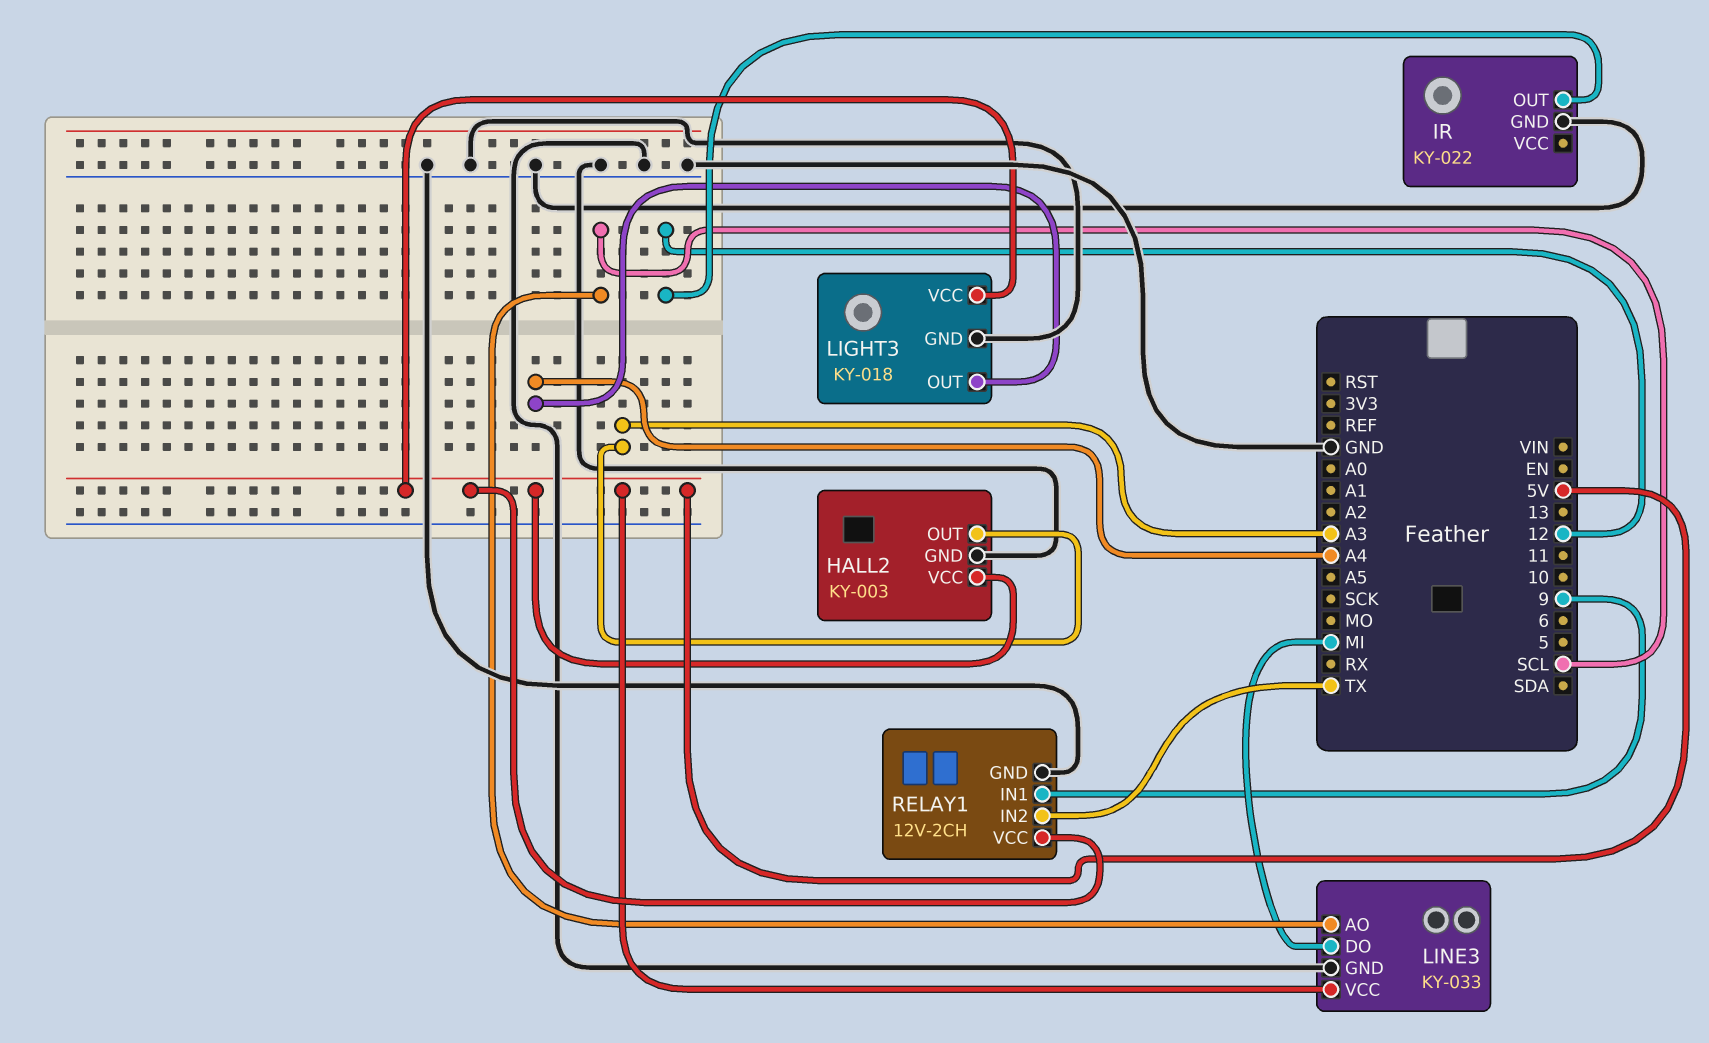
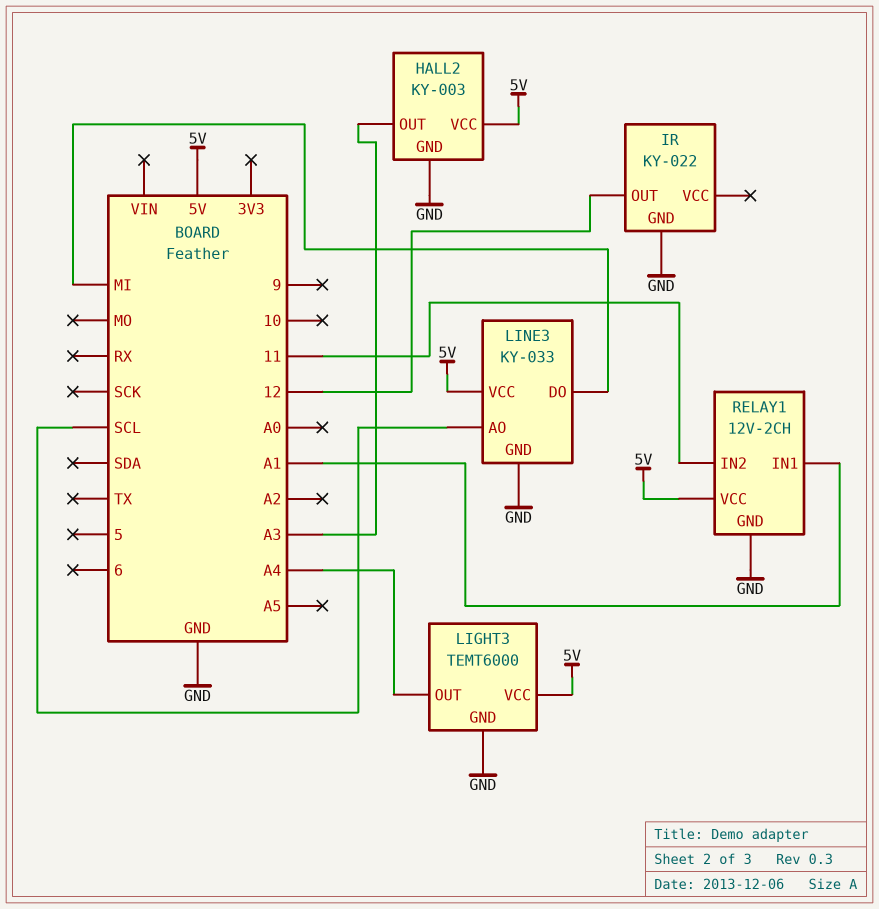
LIGHT3: KY-018 -> TEMT6000
RELAY1 pin IN1: 9 -> A1
RELAY1 pin IN2: TX -> 11

